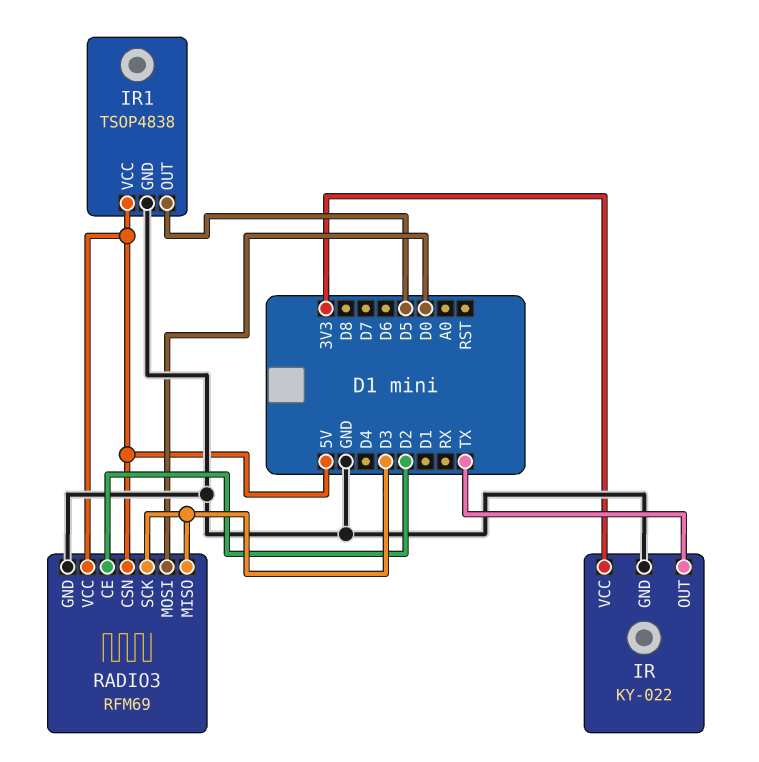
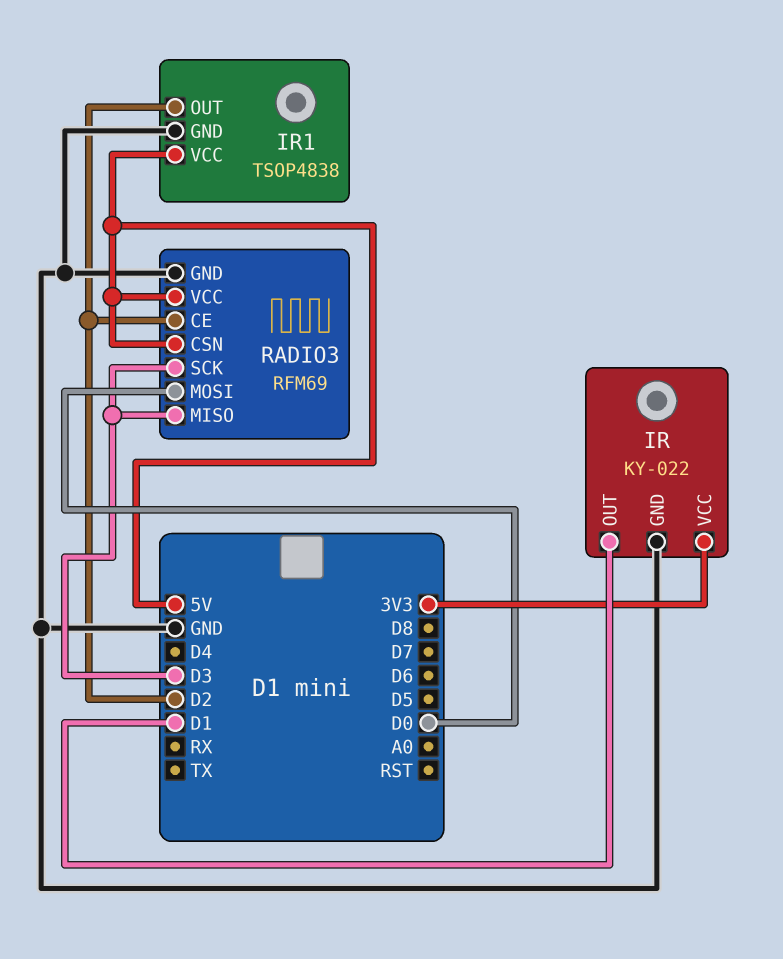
IR pin OUT: TX -> D1
IR1 pin OUT: D5 -> D2

